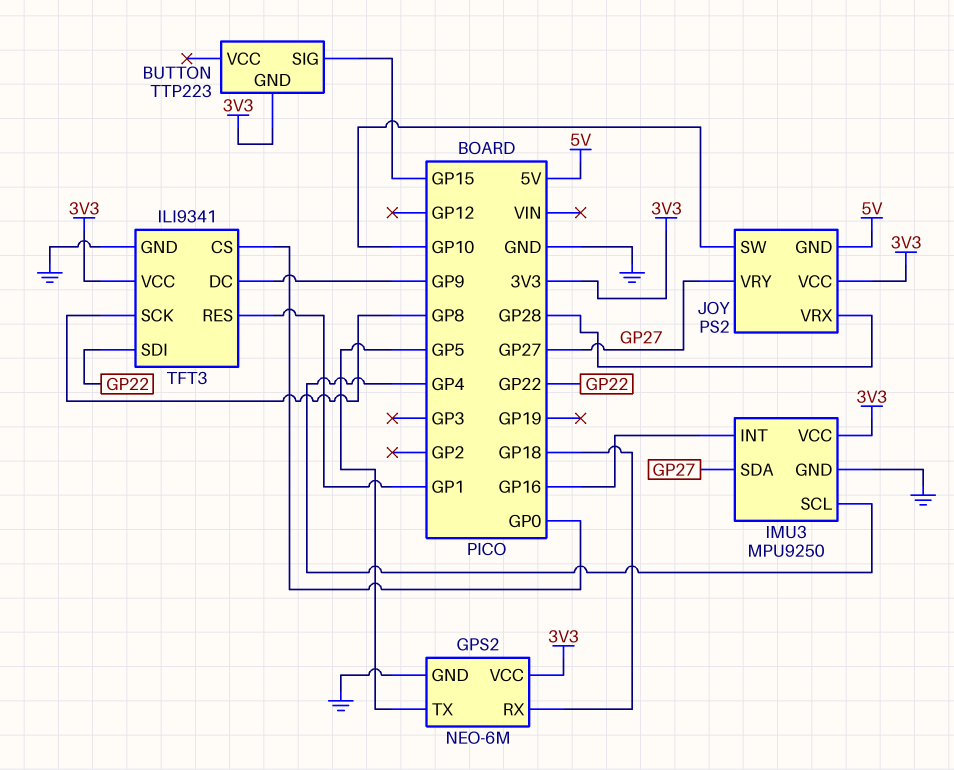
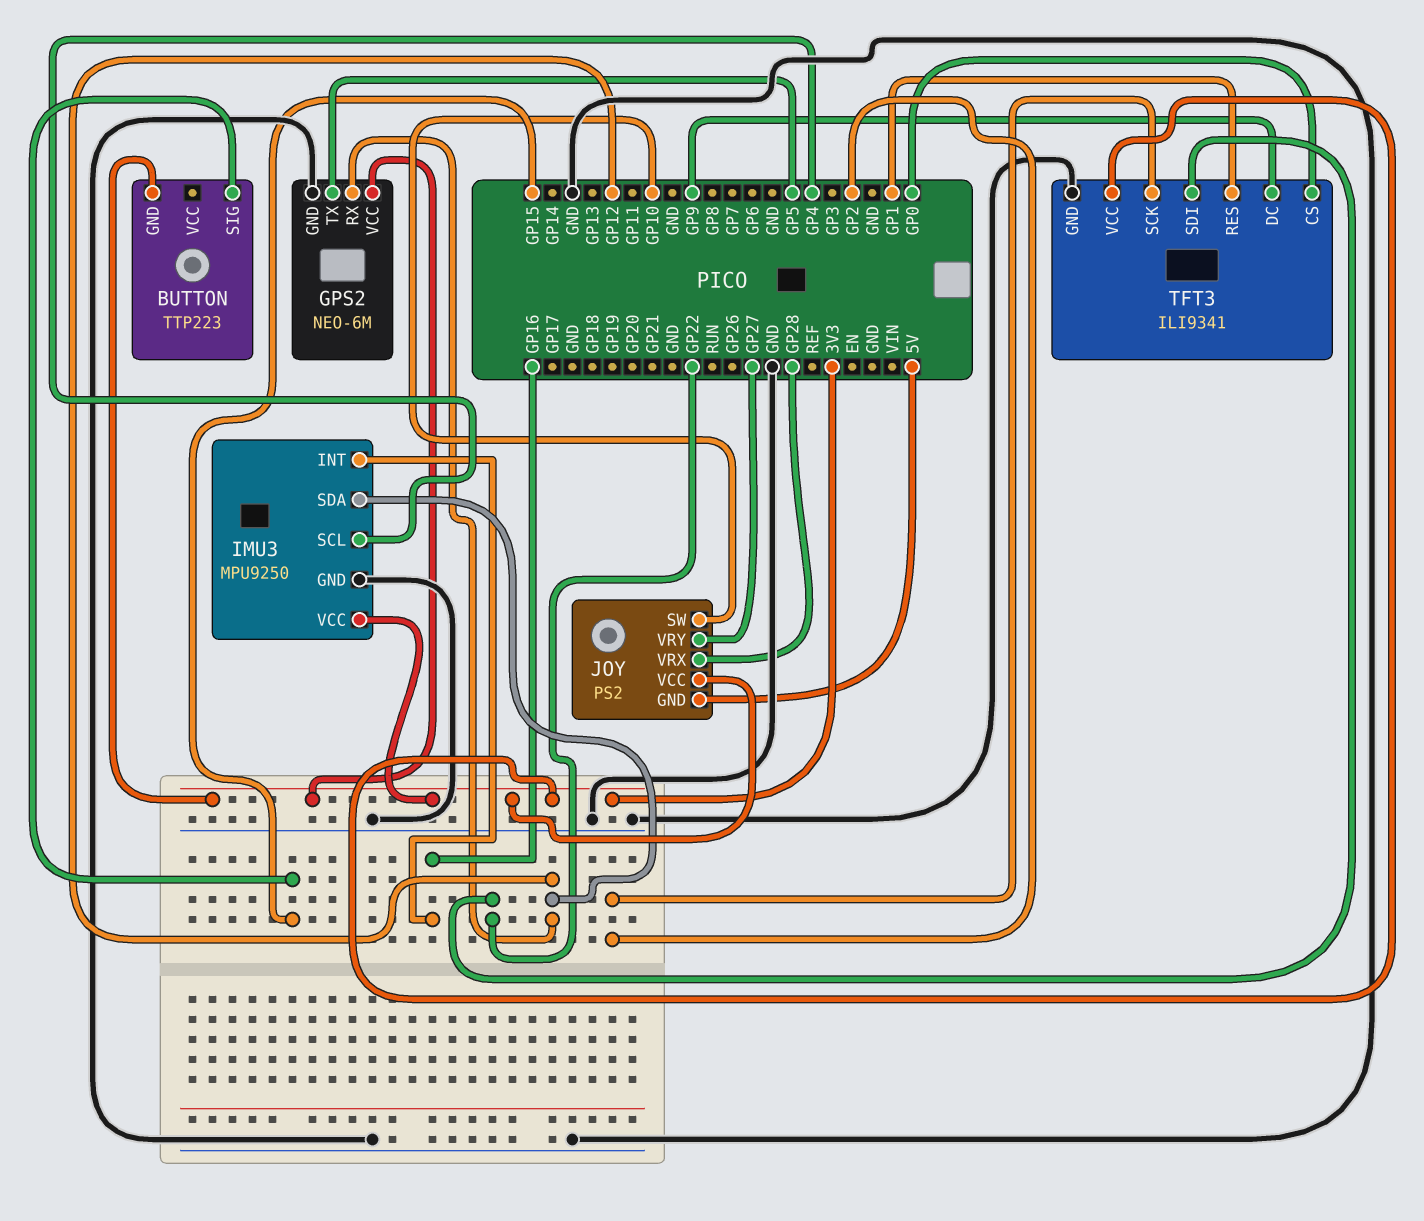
GPS2 pin RX: GP18 -> GP12
IMU3 pin SDA: GP27 -> GP12
TFT3 pin SCK: GP8 -> GP2

